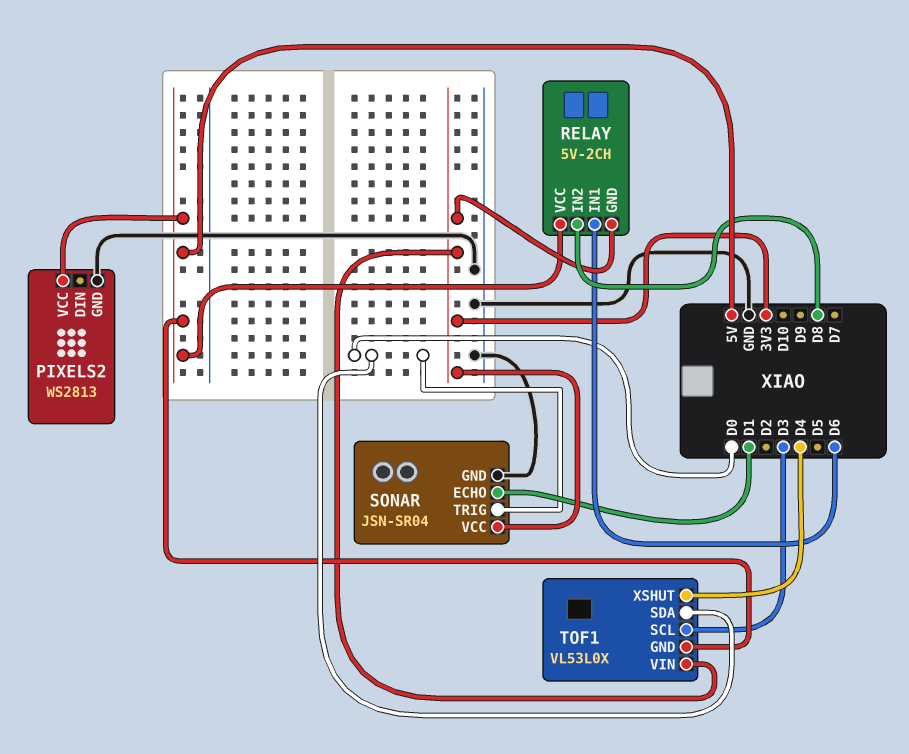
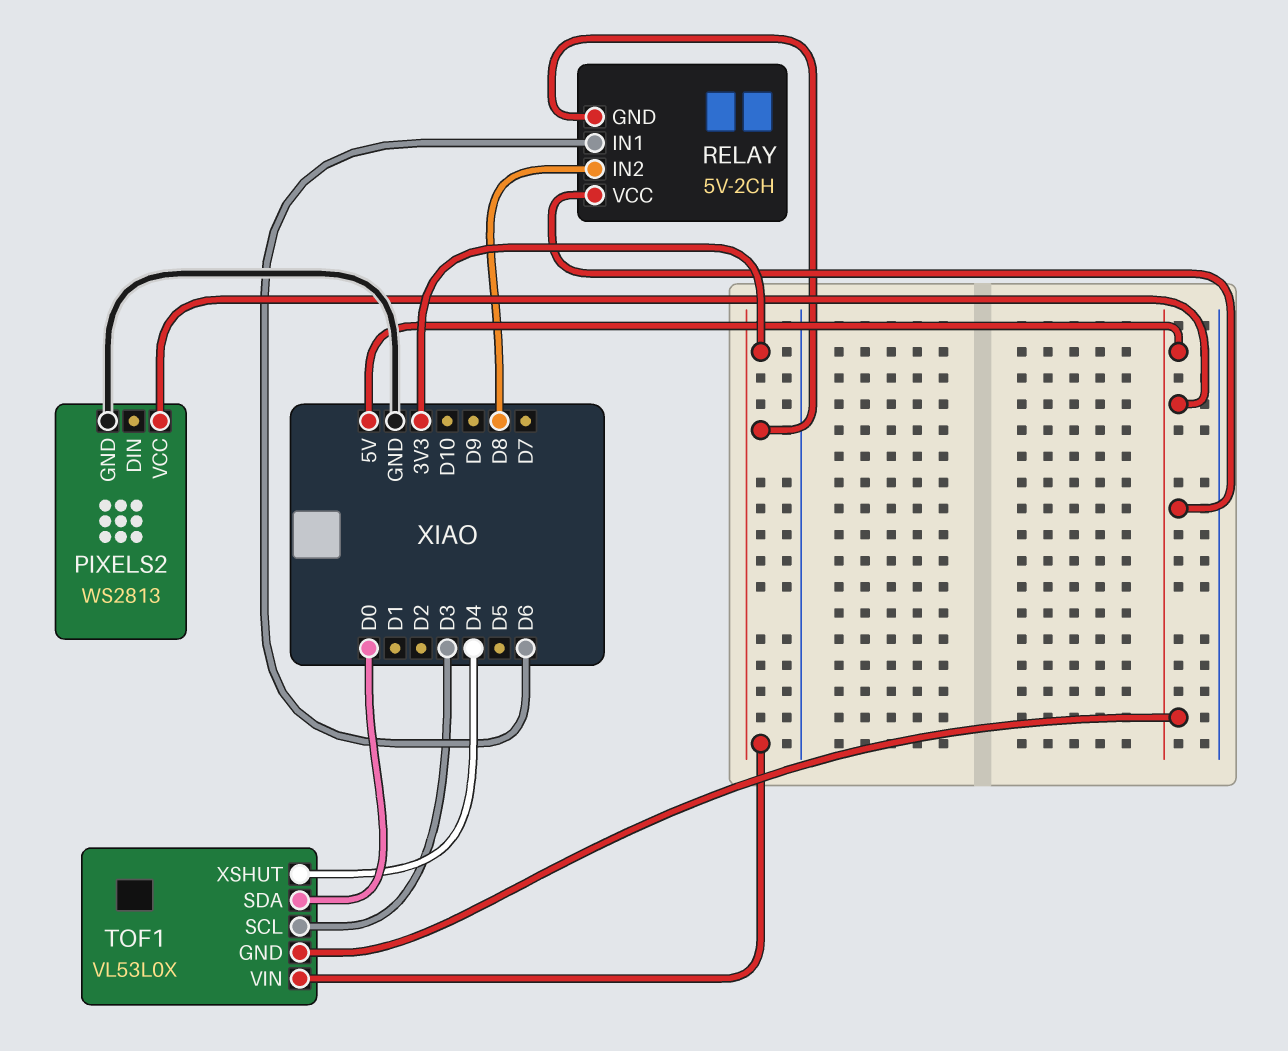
SONAR: JSN-SR04 -> none
SONAR pin ECHO: D1 -> none
SONAR pin GND: GND -> none
SONAR pin TRIG: D0 -> none
SONAR pin VCC: 3V3 -> none

